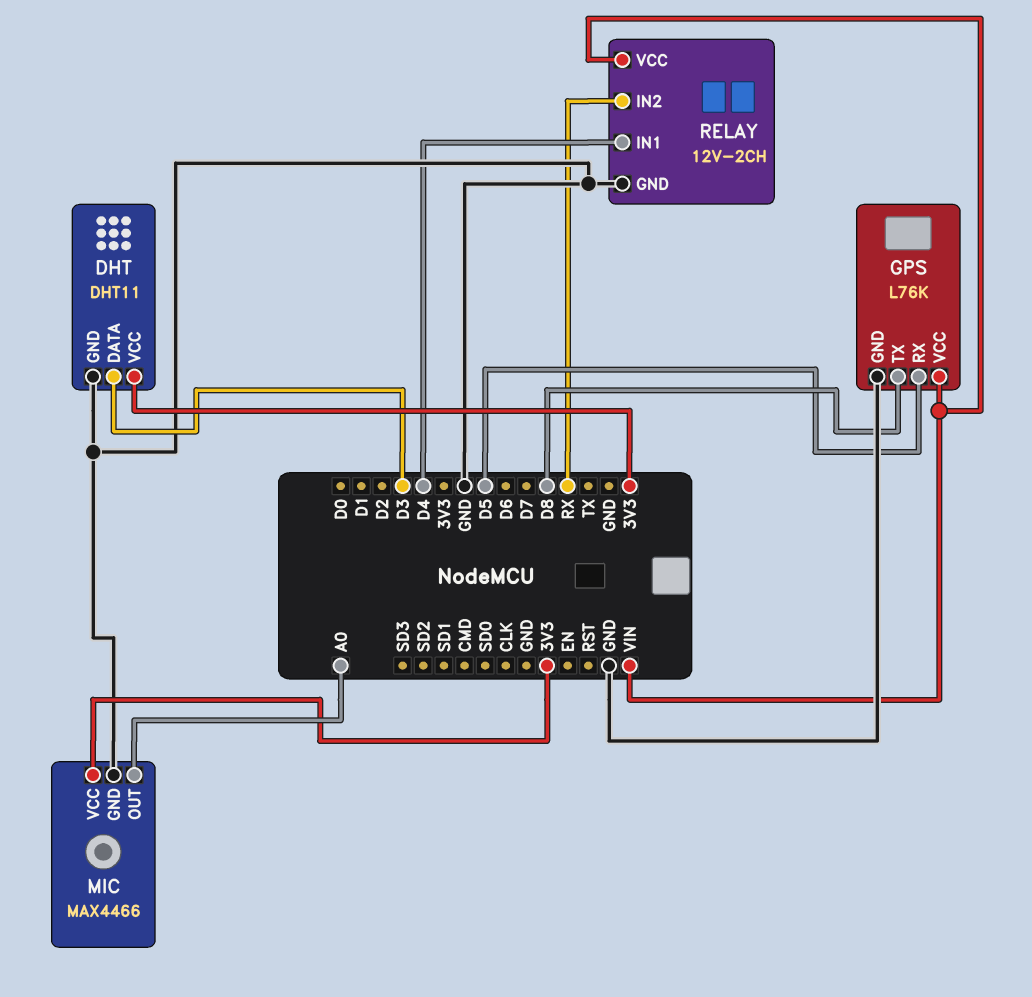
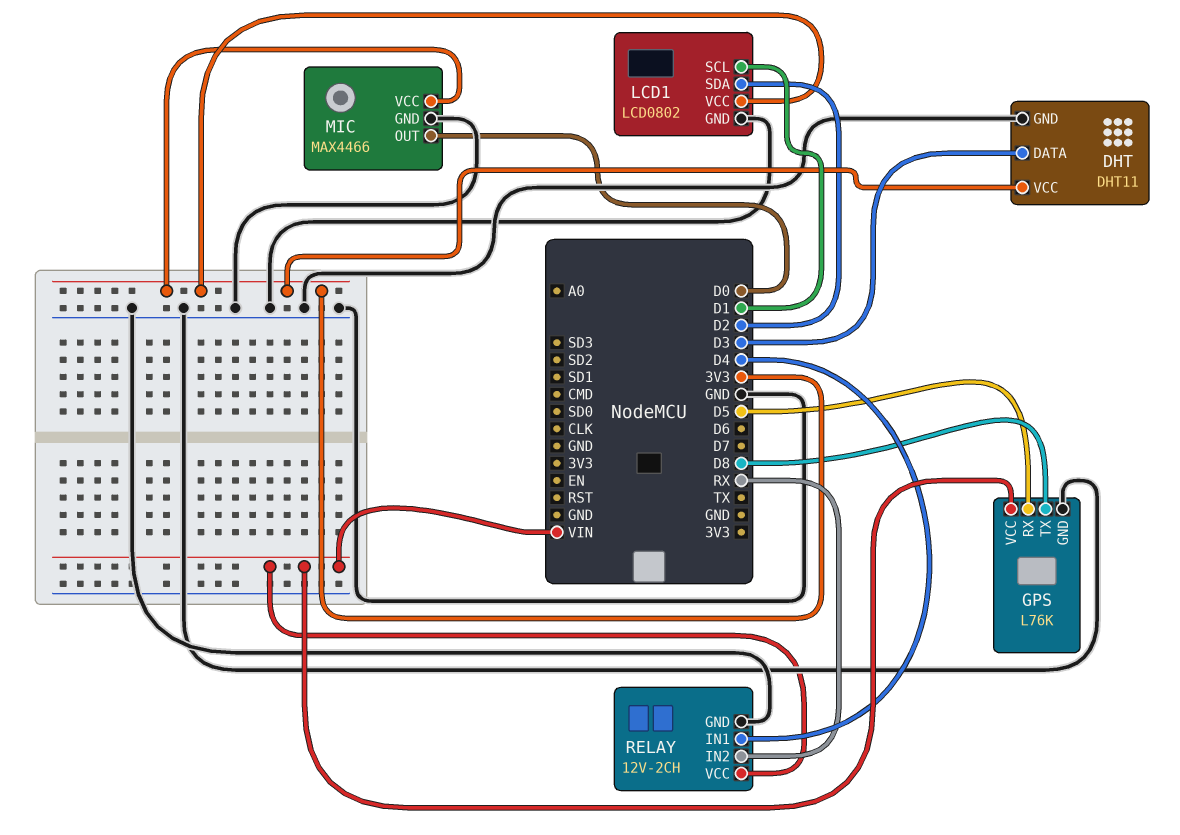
LCD1: none -> LCD0802
LCD1 pin GND: none -> GND
LCD1 pin SCL: none -> D1
LCD1 pin SDA: none -> D2
LCD1 pin VCC: none -> 3V3
MIC pin OUT: A0 -> D0

